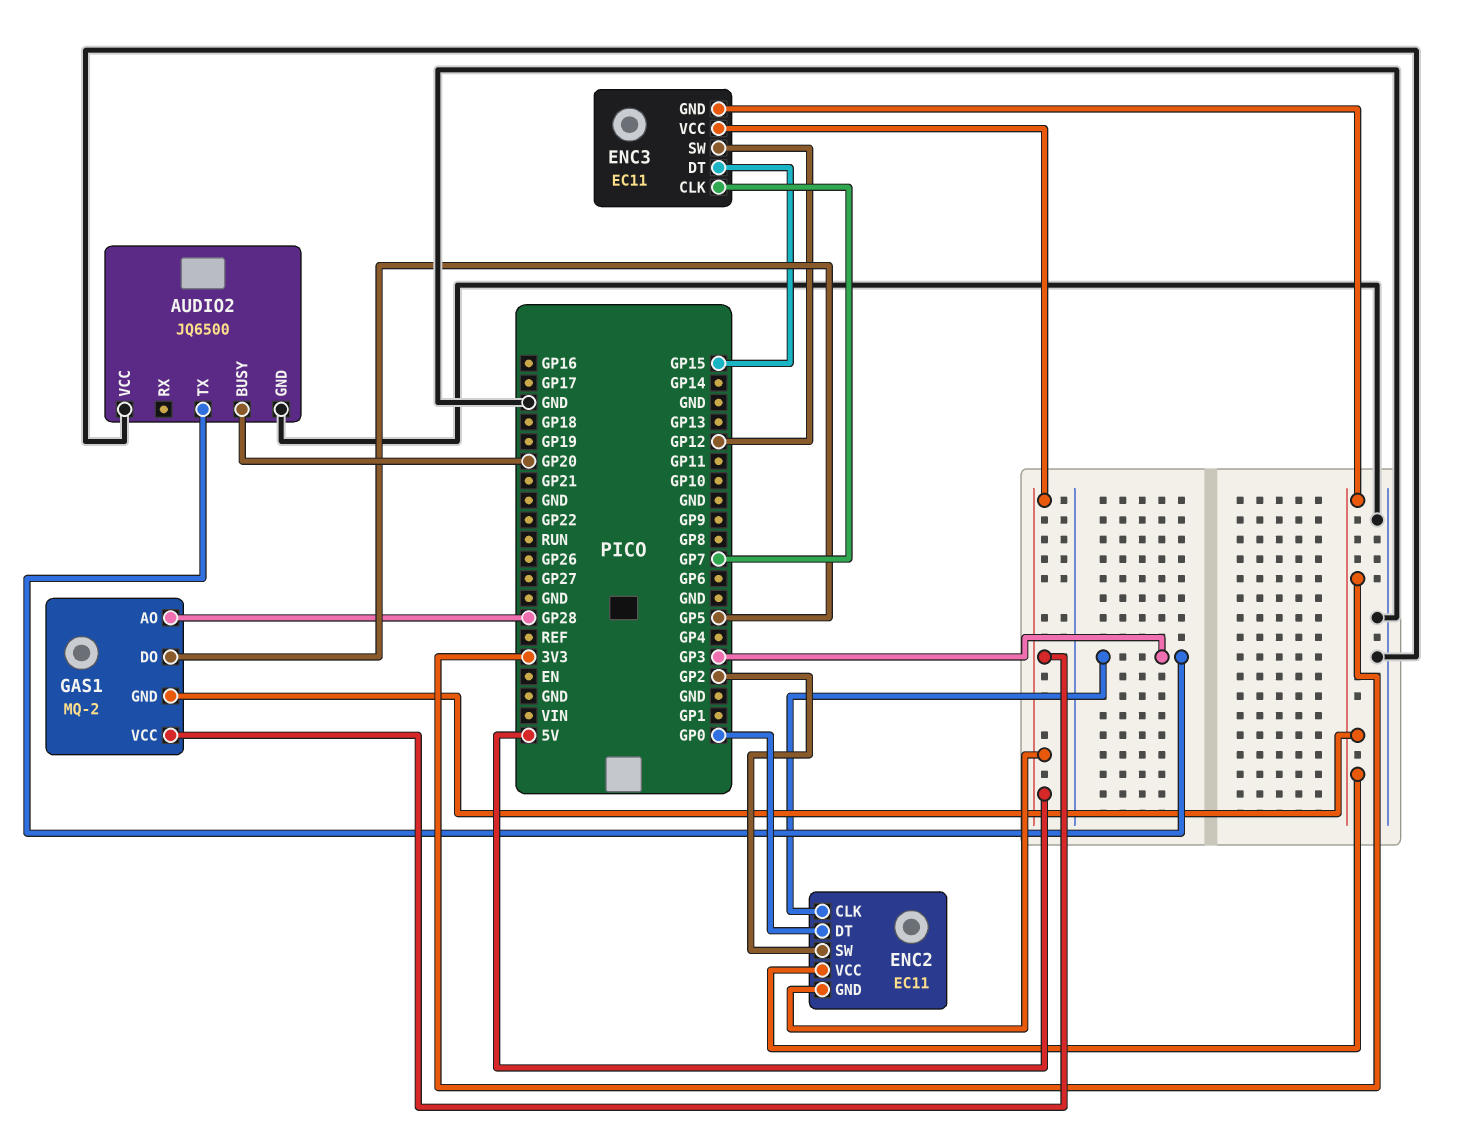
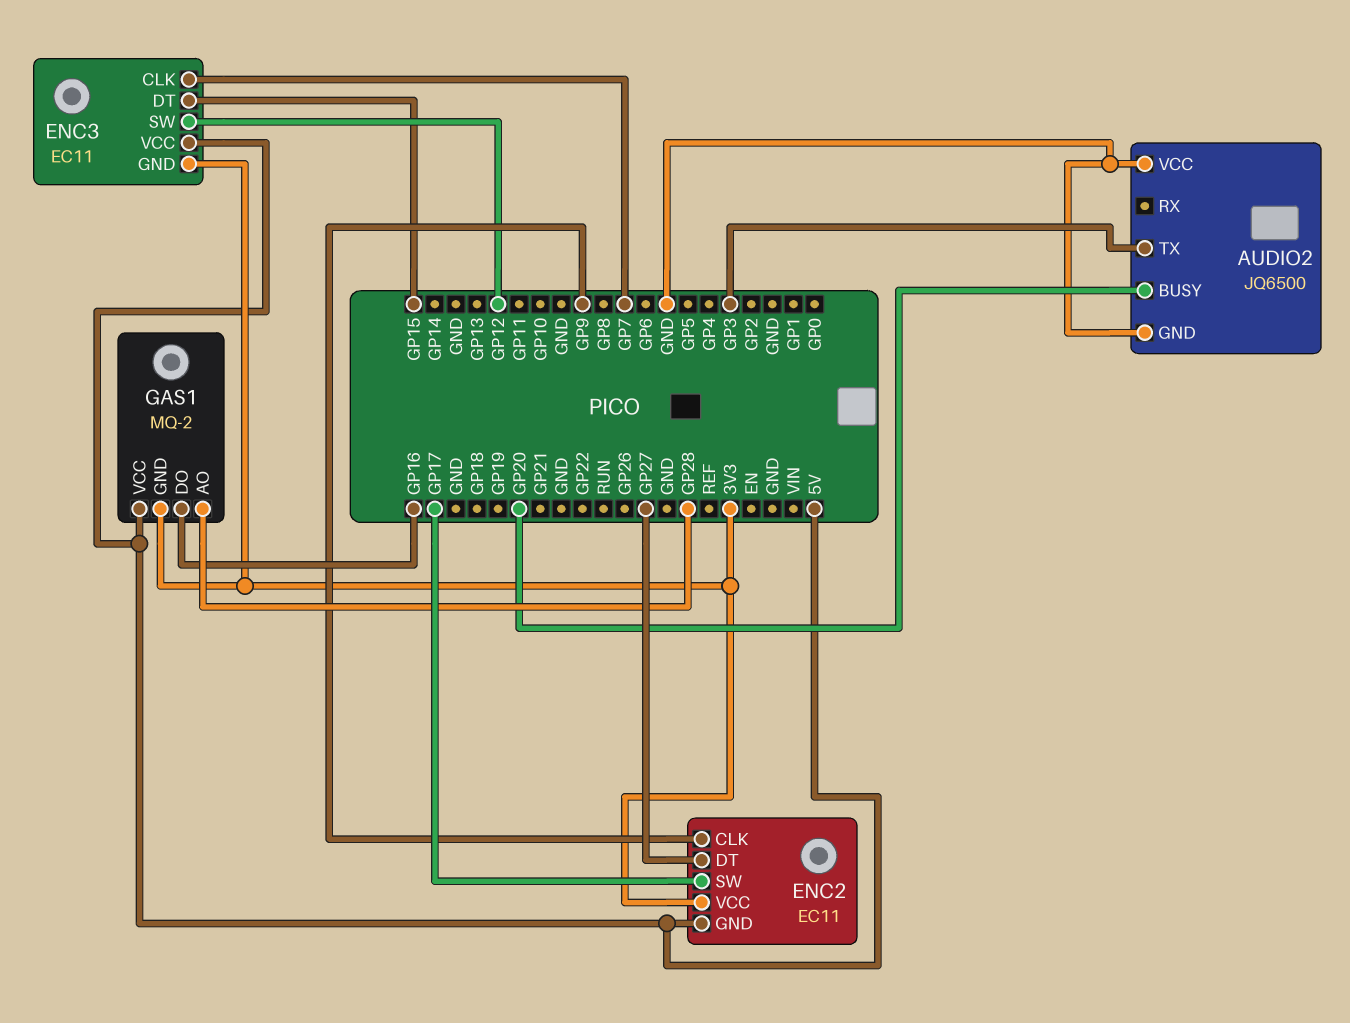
ENC2 pin CLK: GP3 -> GP9
ENC2 pin DT: GP0 -> GP27
ENC2 pin SW: GP2 -> GP17
GAS1 pin DO: GP5 -> GP16

